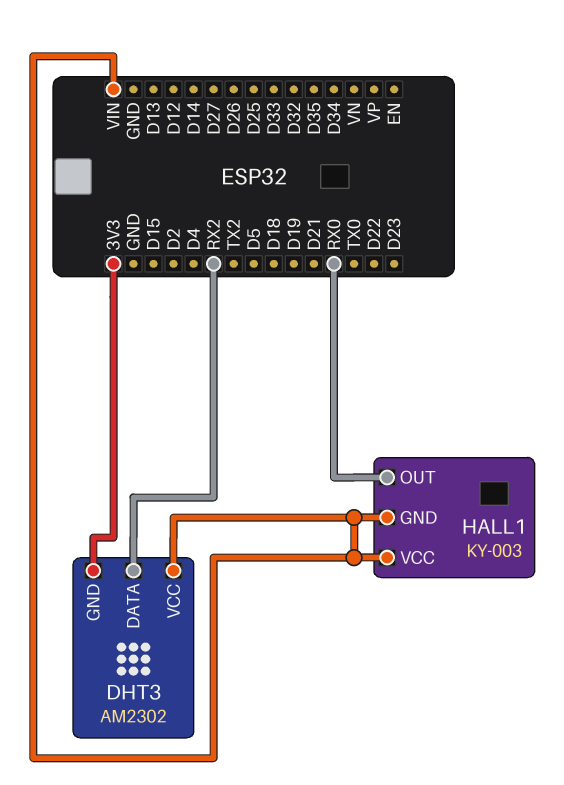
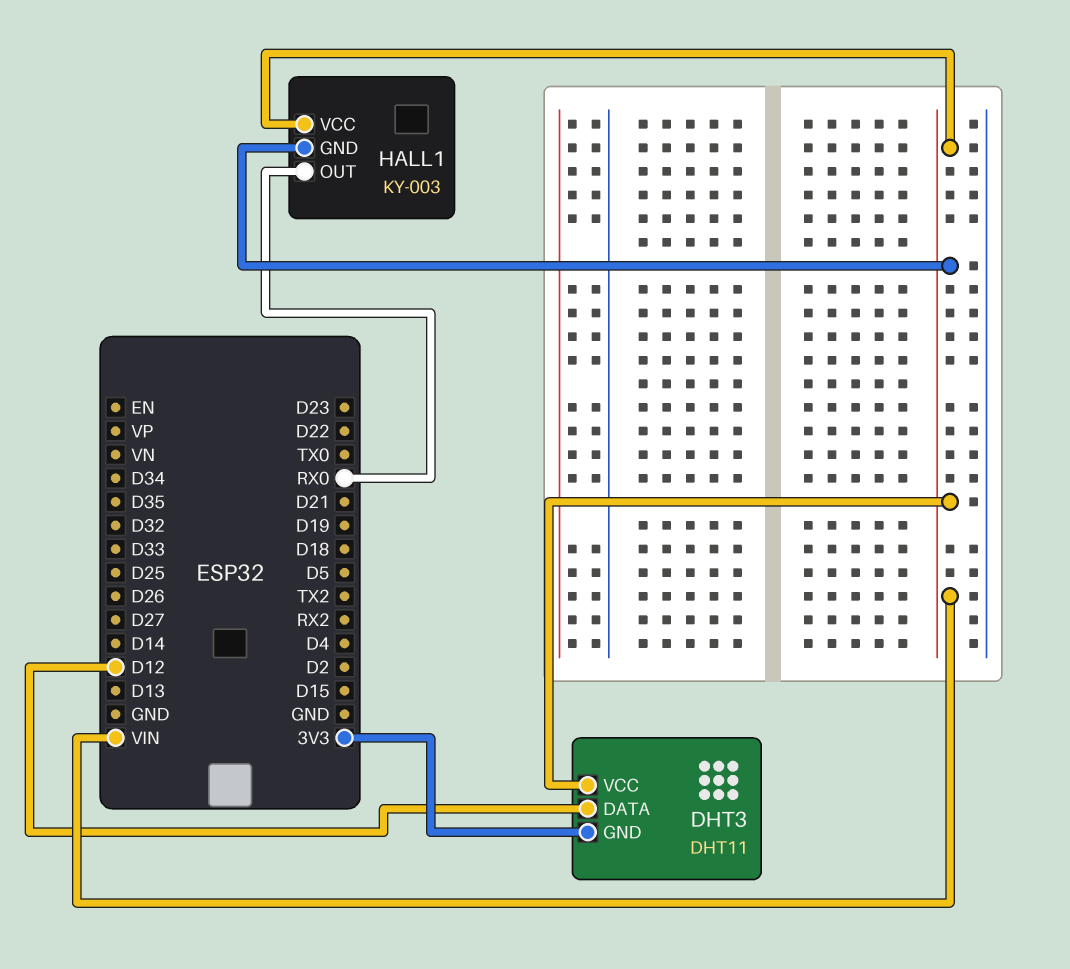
DHT3: AM2302 -> DHT11
DHT3 pin DATA: RX2 -> D12

